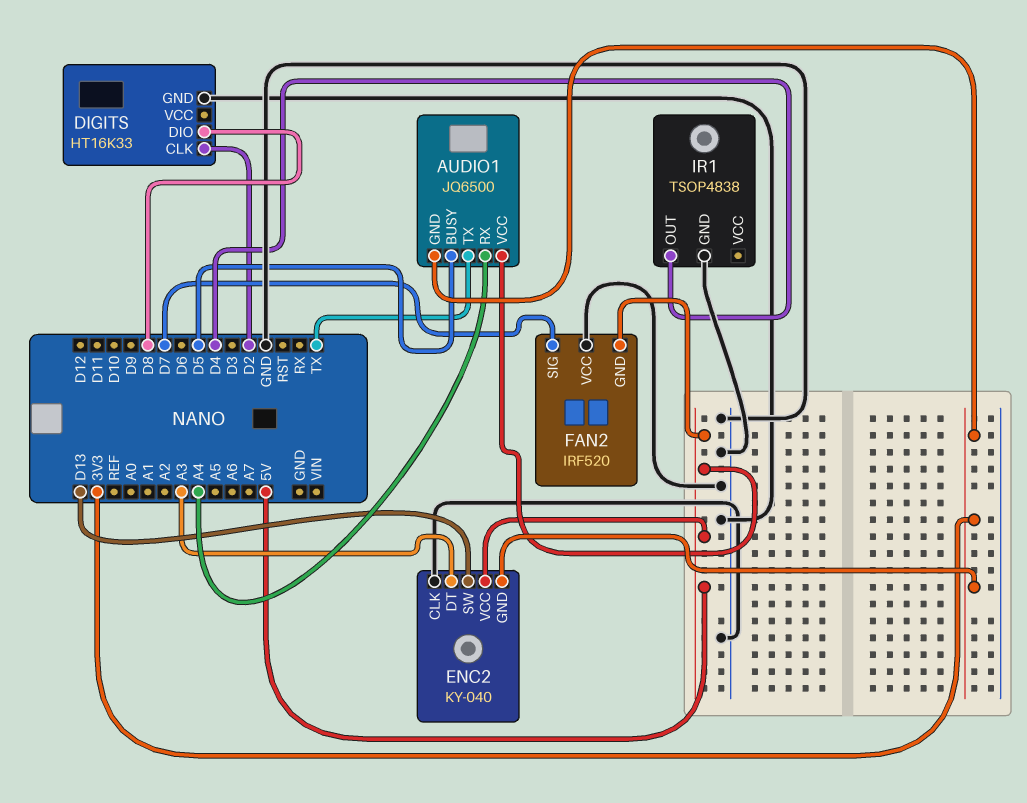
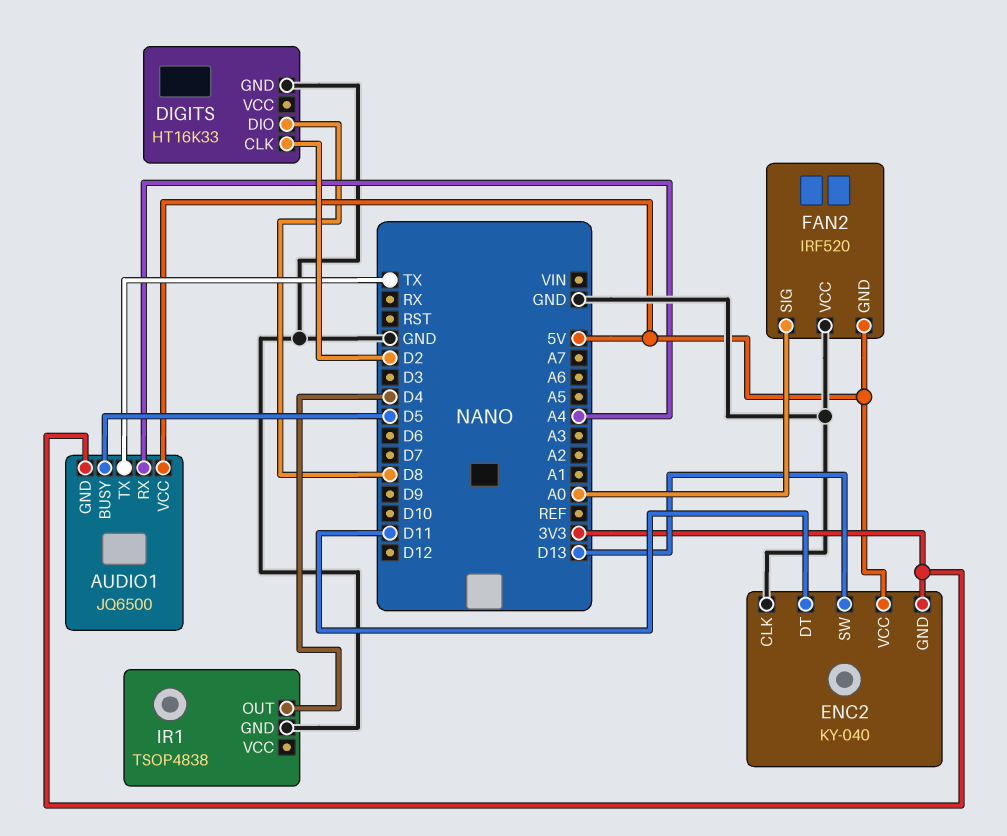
ENC2 pin DT: A3 -> D11
FAN2 pin SIG: D7 -> A0

